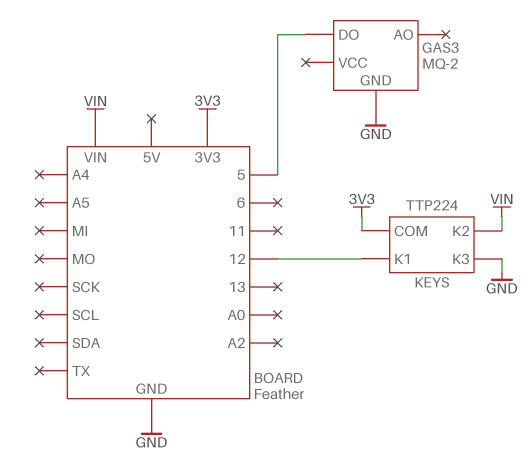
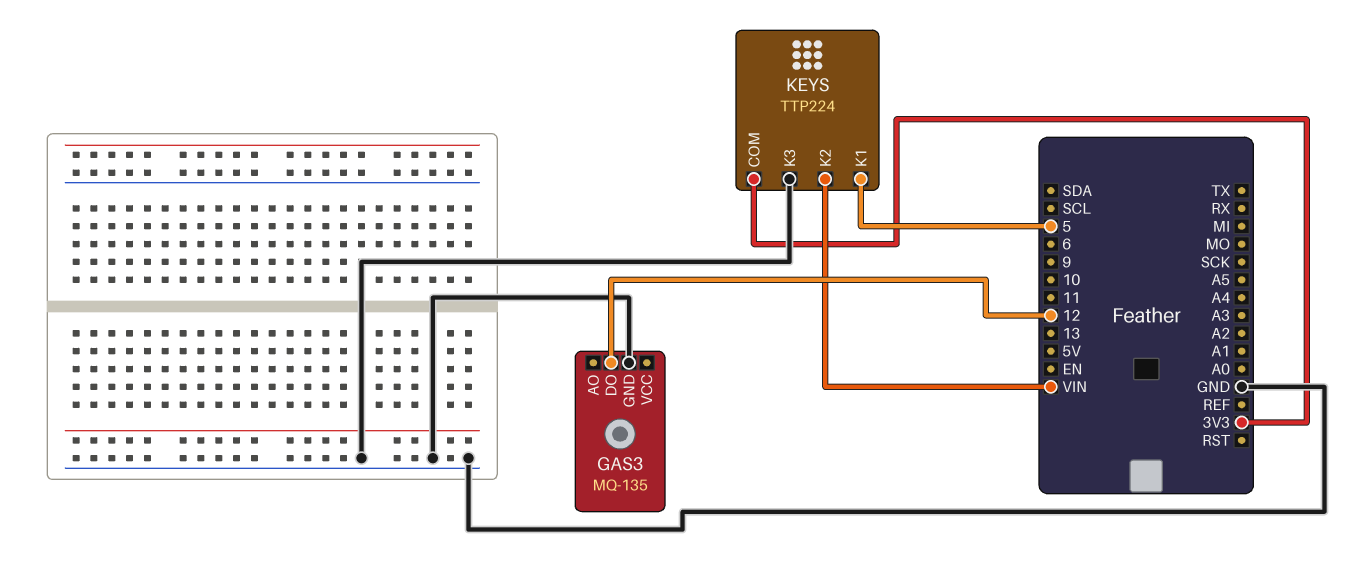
GAS3: MQ-2 -> MQ-135
GAS3 pin DO: 5 -> 12
KEYS pin K1: 12 -> 5

